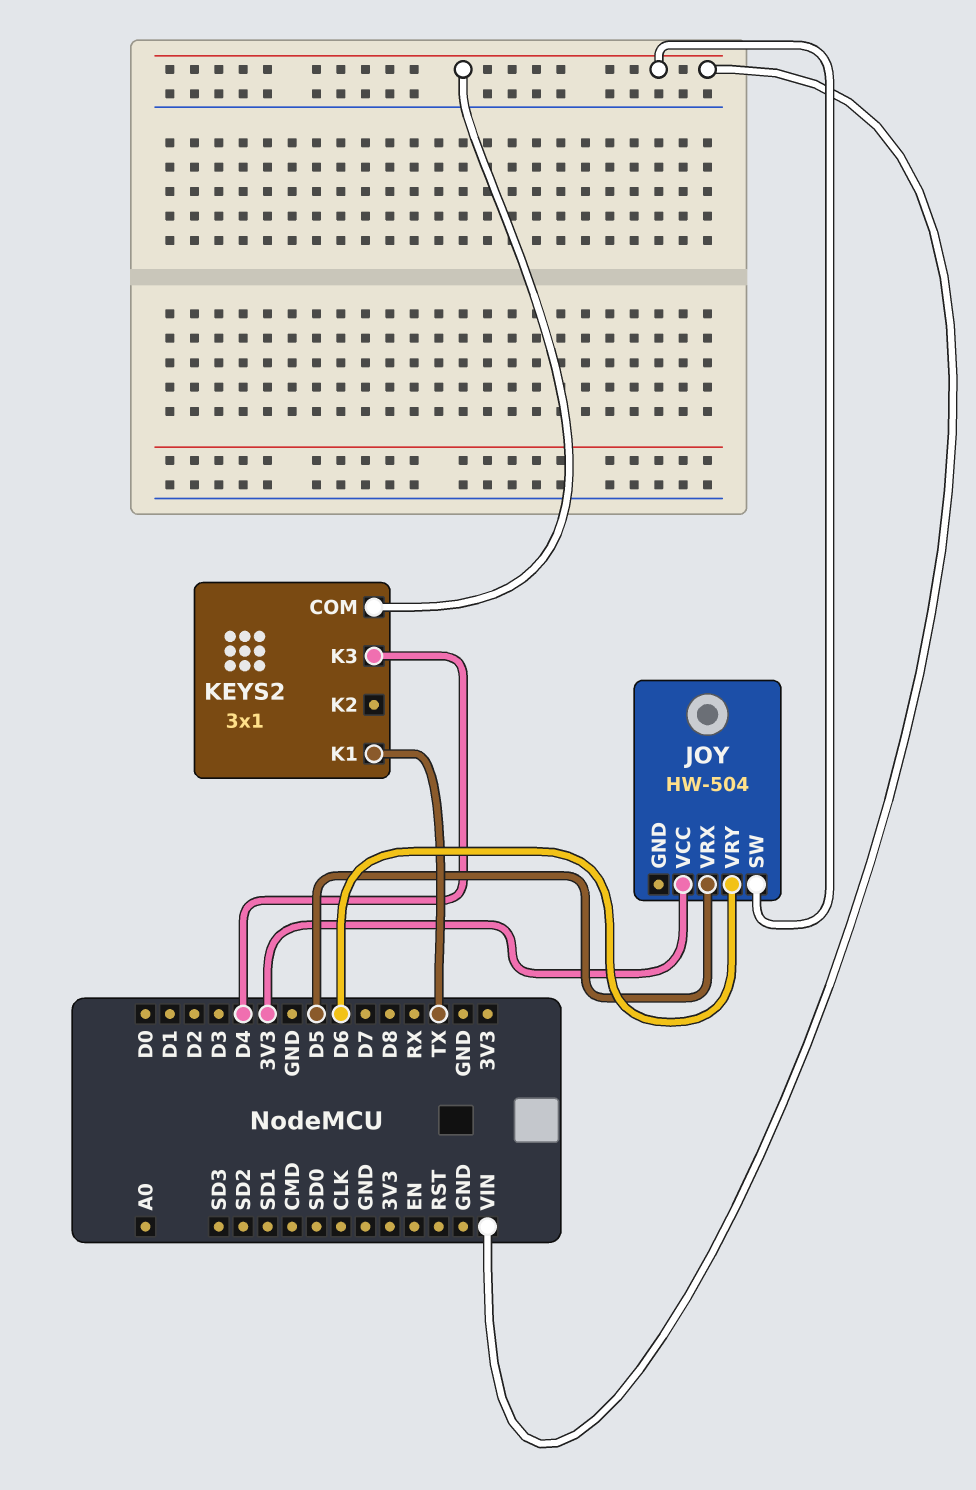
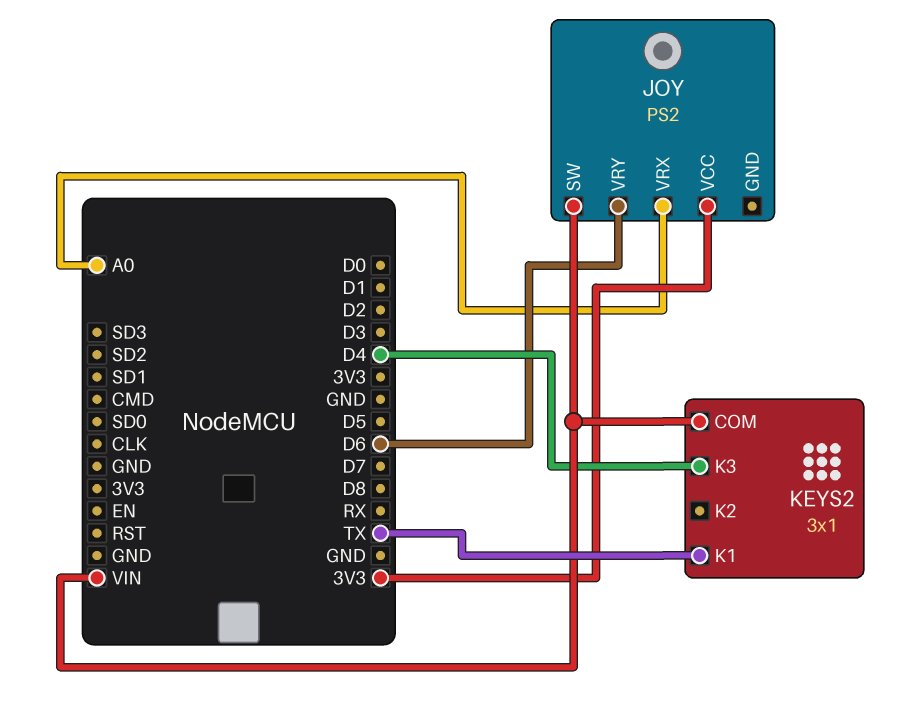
JOY: HW-504 -> PS2
JOY pin VRX: D5 -> A0

